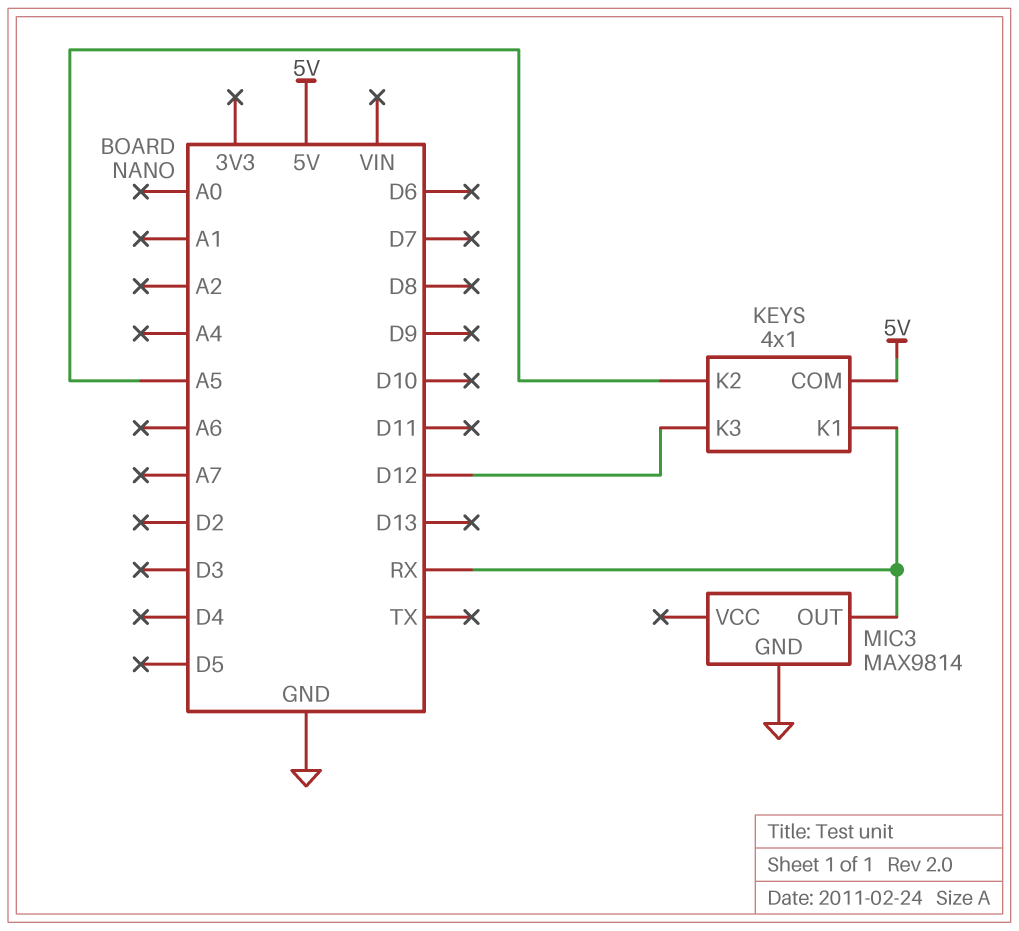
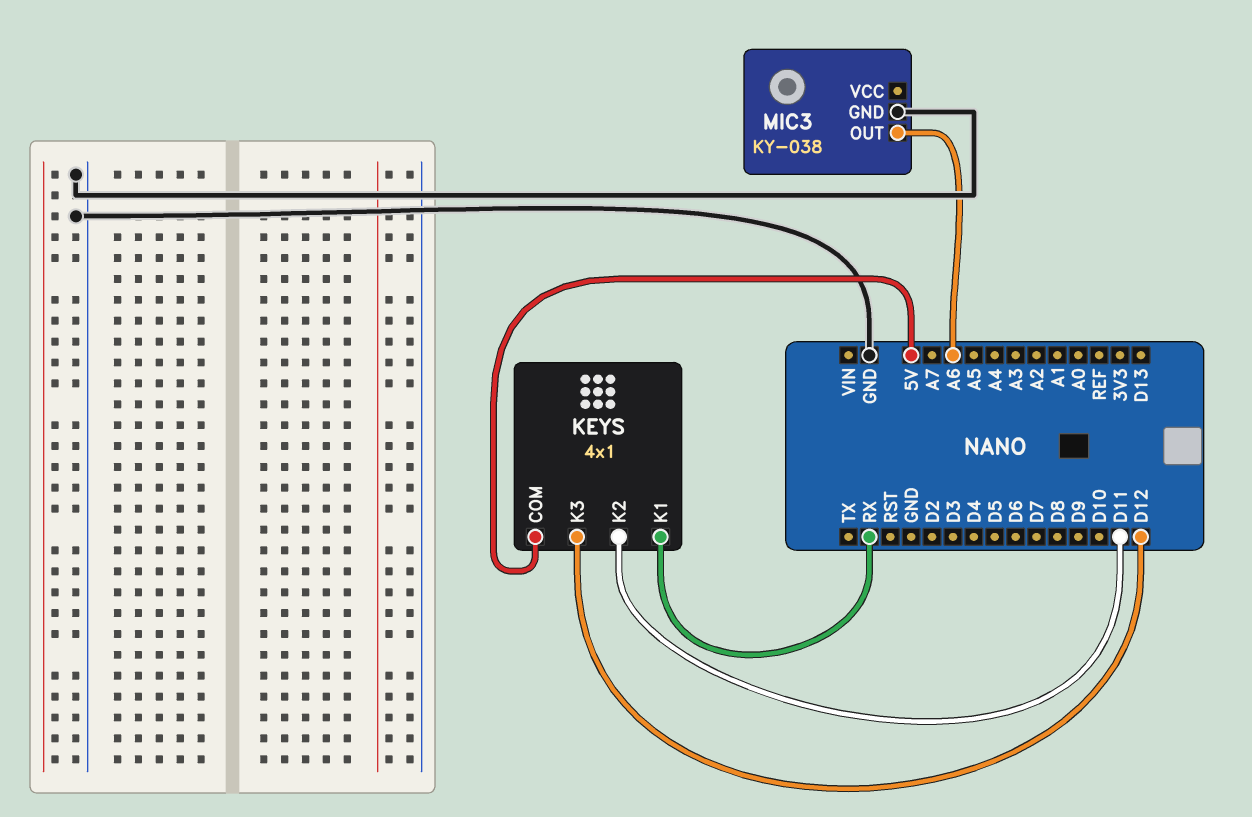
KEYS pin K2: A5 -> D11
MIC3: MAX9814 -> KY-038
MIC3 pin OUT: RX -> A6

